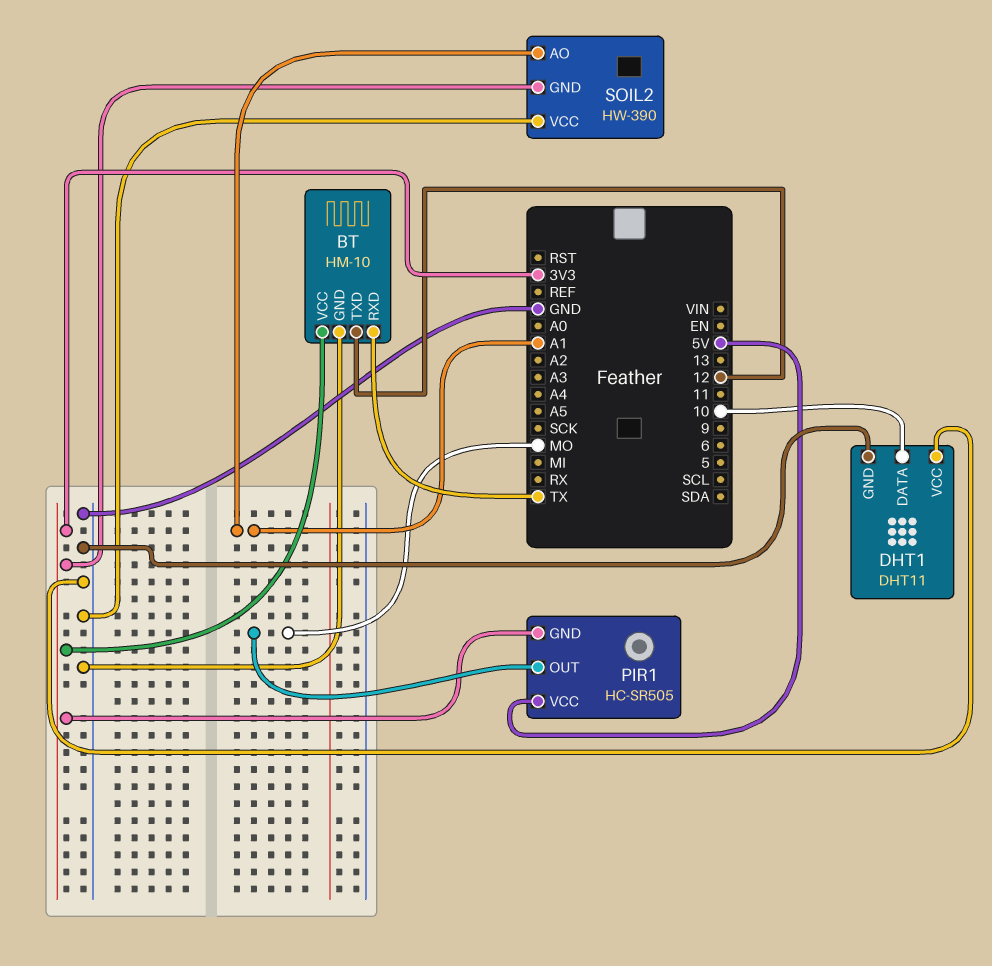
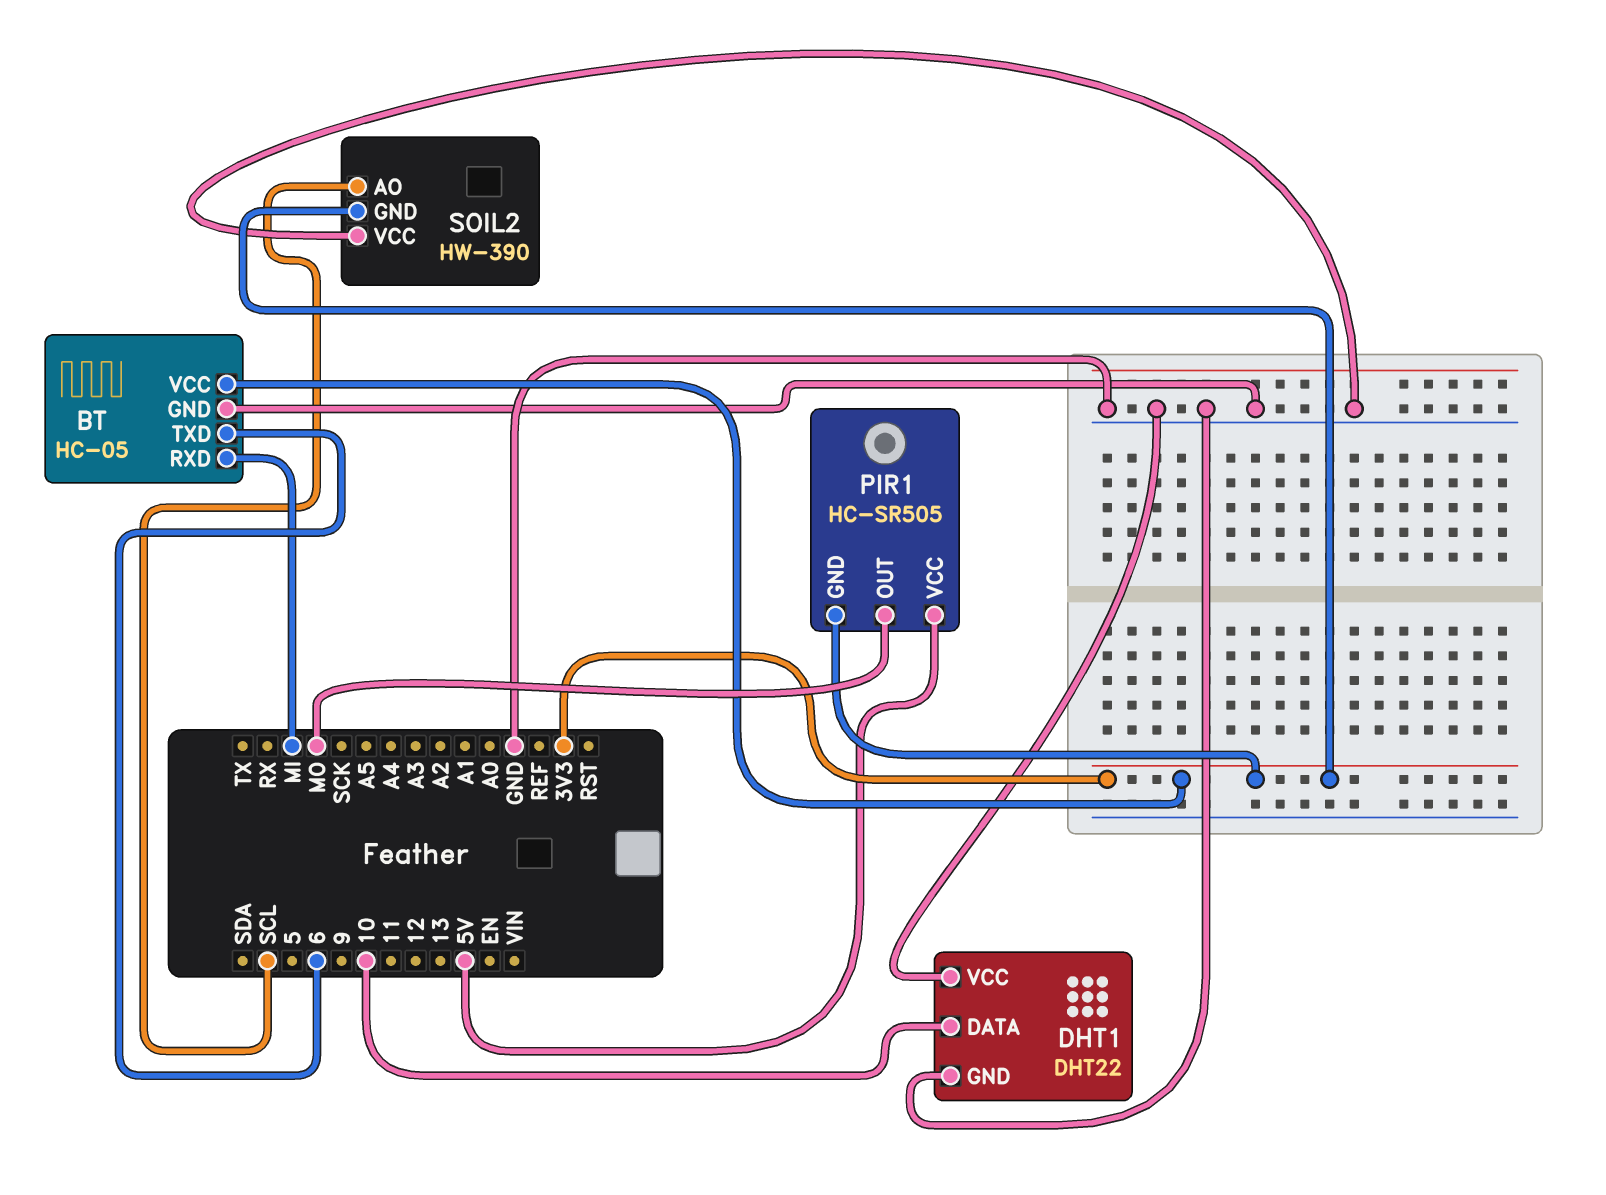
BT: HM-10 -> HC-05
BT pin RXD: TX -> MI
BT pin TXD: 12 -> 6
DHT1: DHT11 -> DHT22
SOIL2 pin AO: A1 -> SCL

